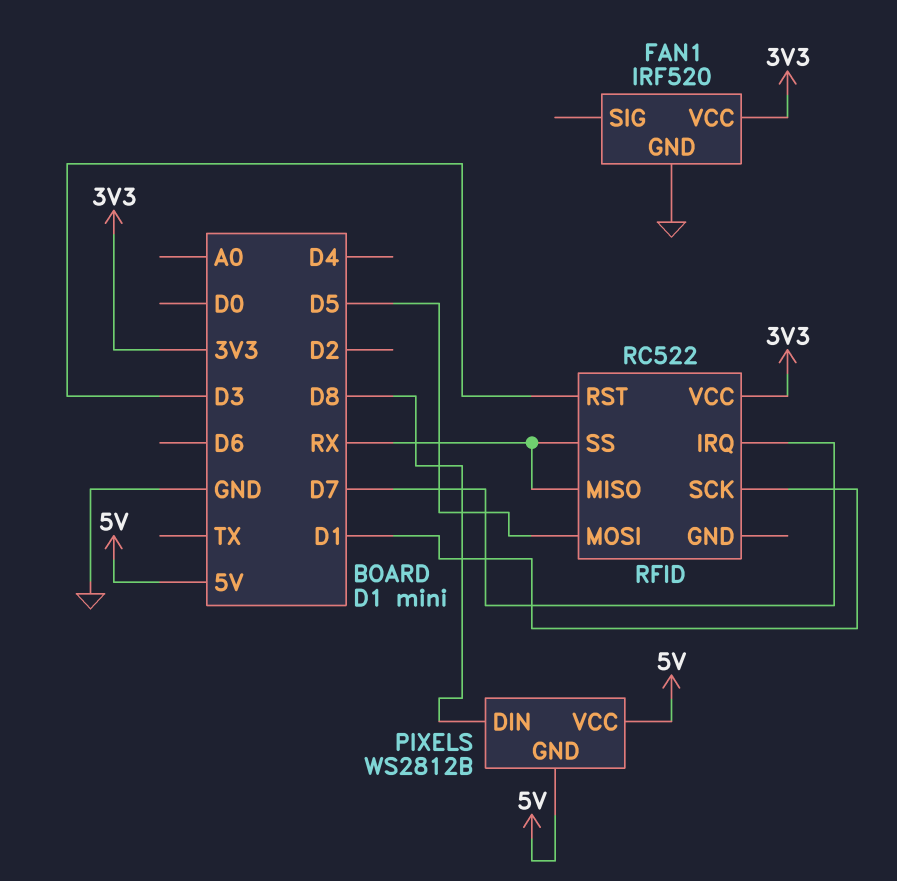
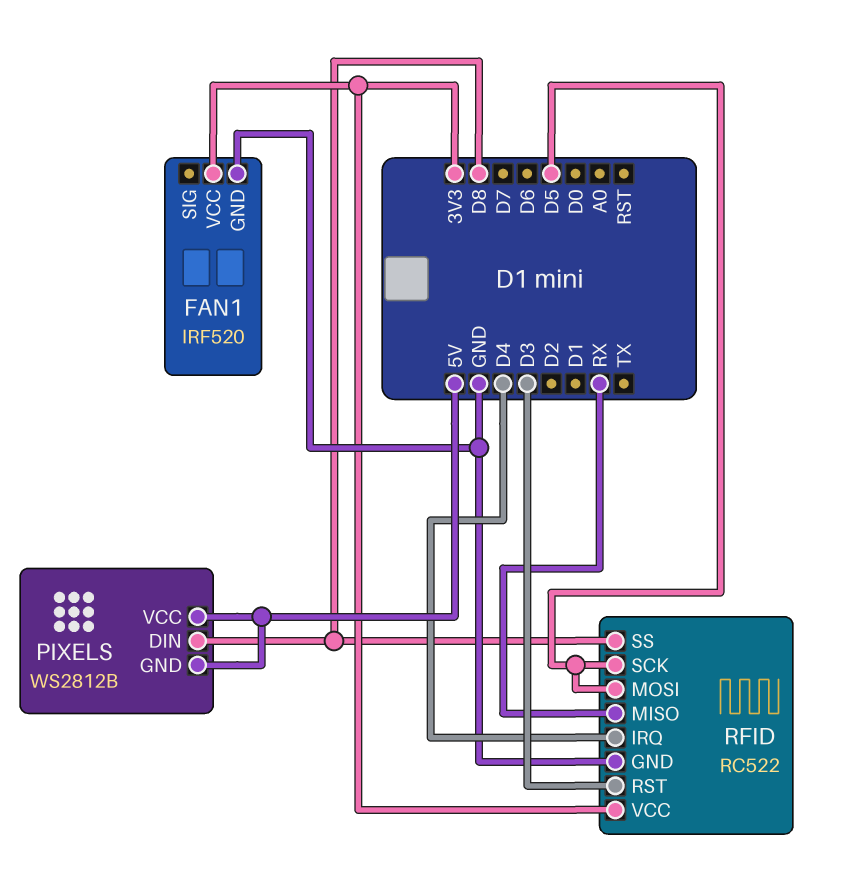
RFID pin GND: none -> GND
RFID pin IRQ: D7 -> D4
RFID pin SCK: D1 -> D5
RFID pin SS: RX -> D8

